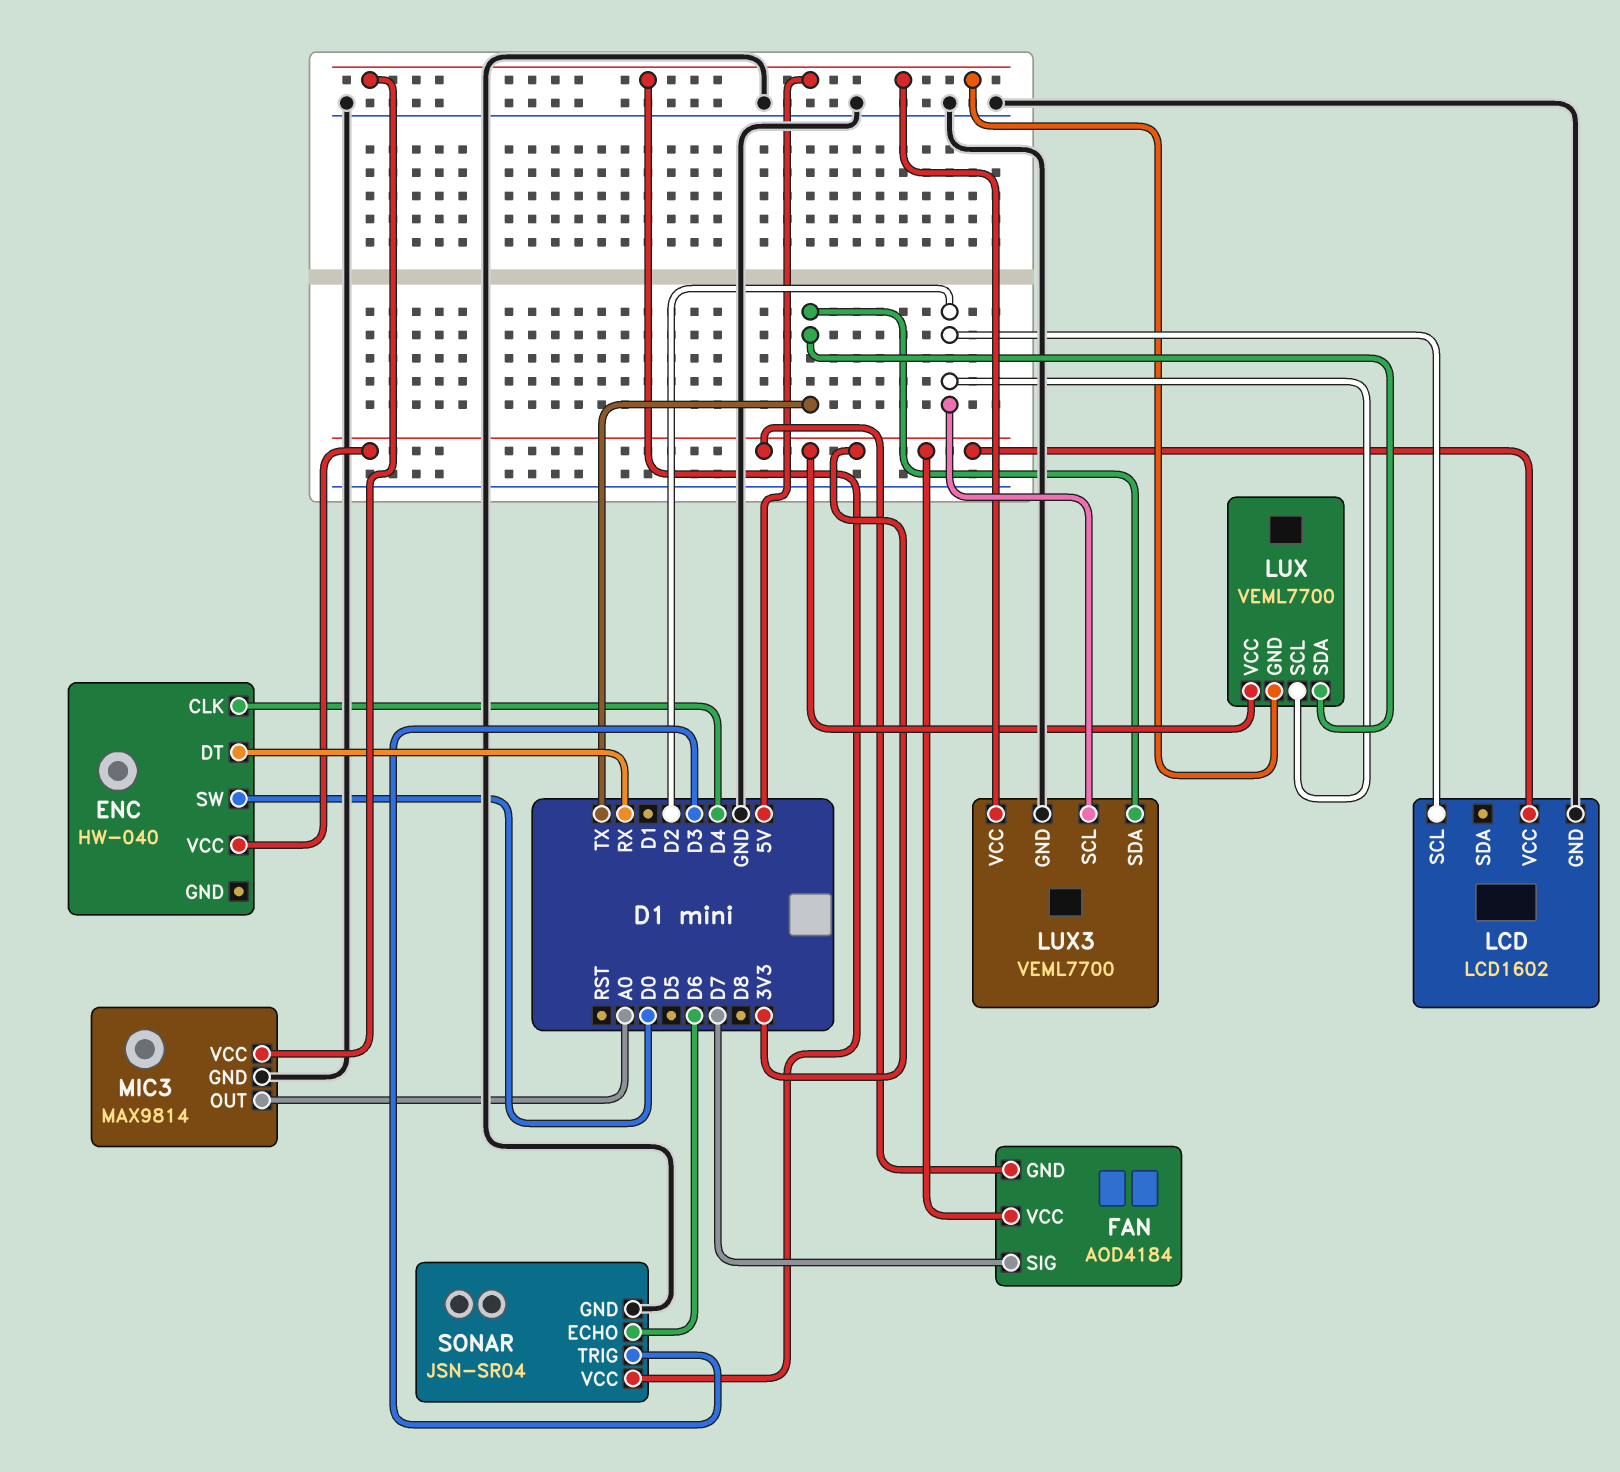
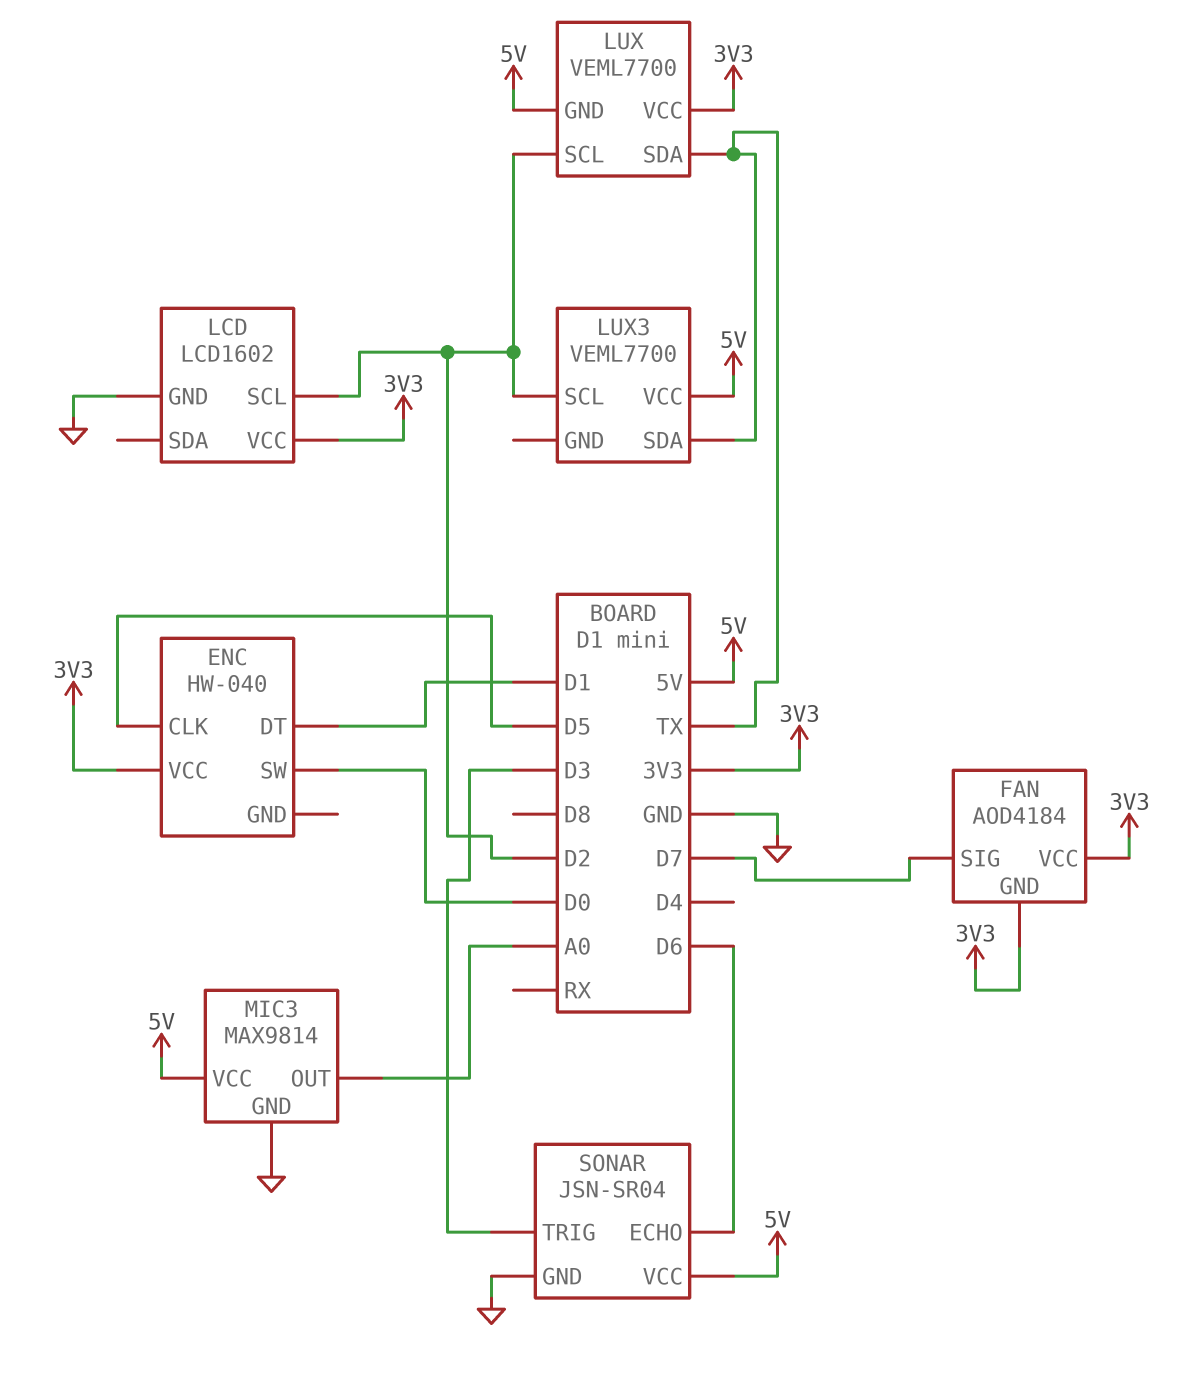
ENC pin CLK: D4 -> D5
ENC pin DT: RX -> D1
LUX3 pin GND: GND -> none

